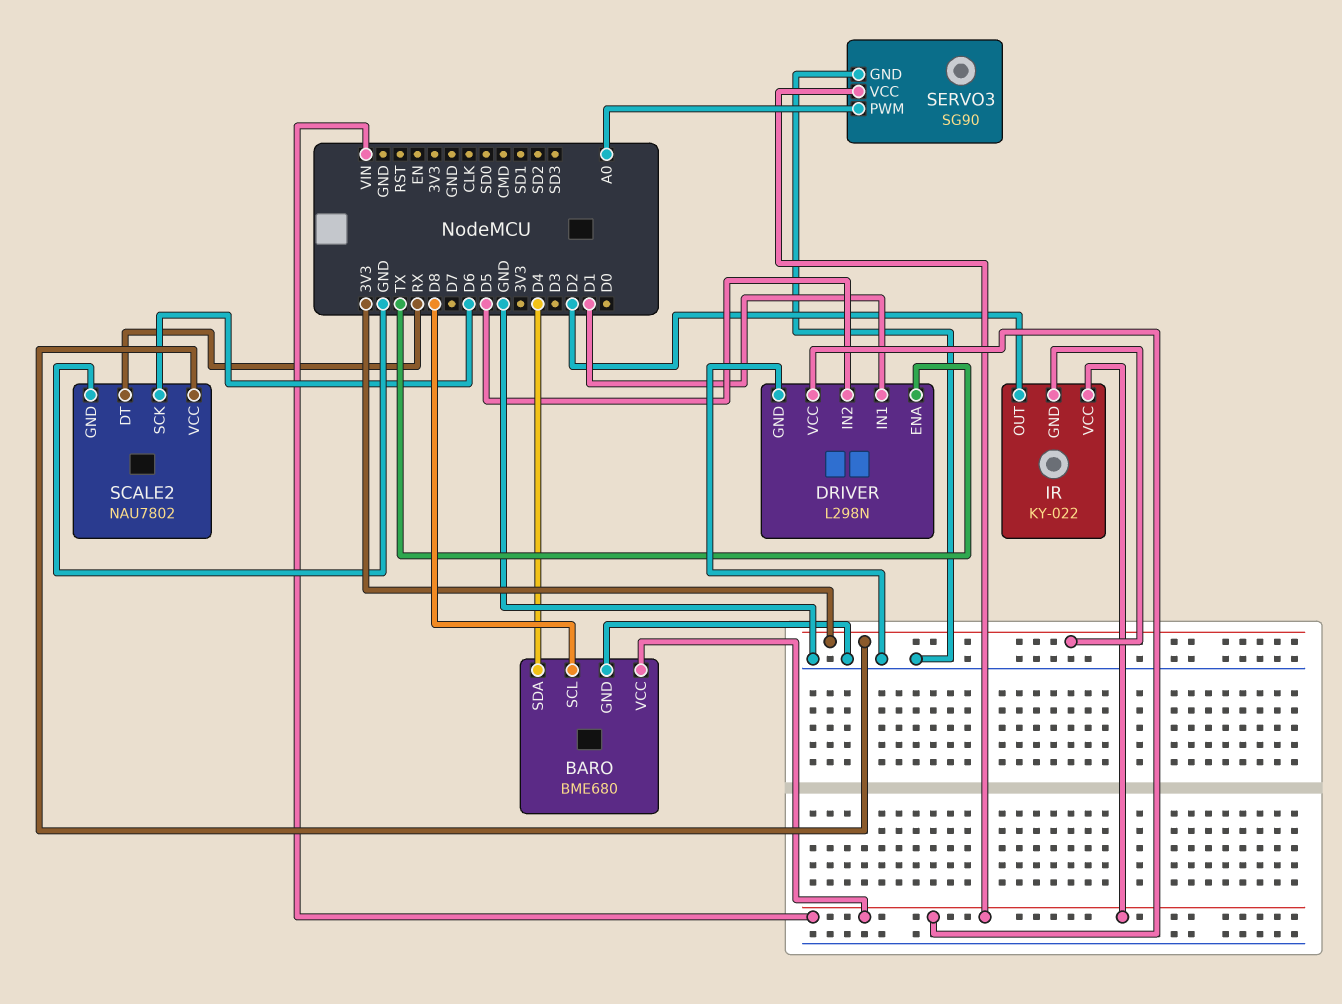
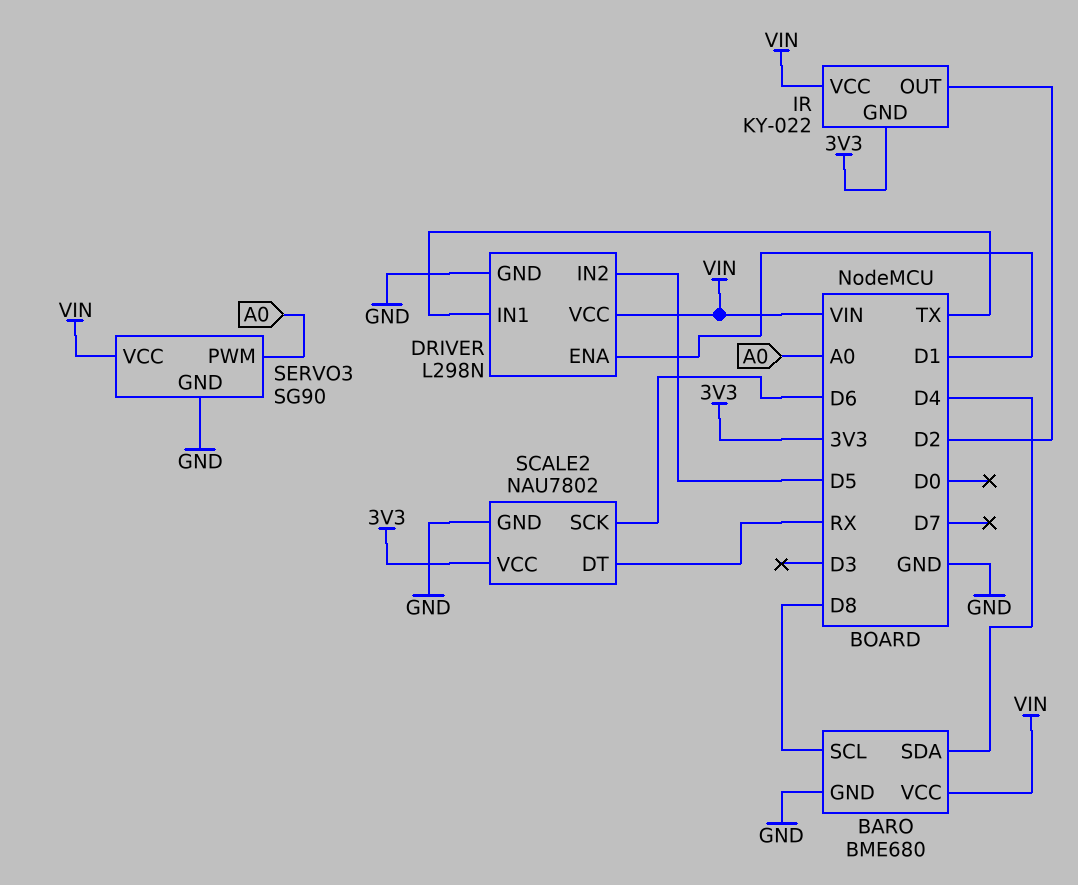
DRIVER pin ENA: TX -> D1
DRIVER pin IN1: D1 -> TX

